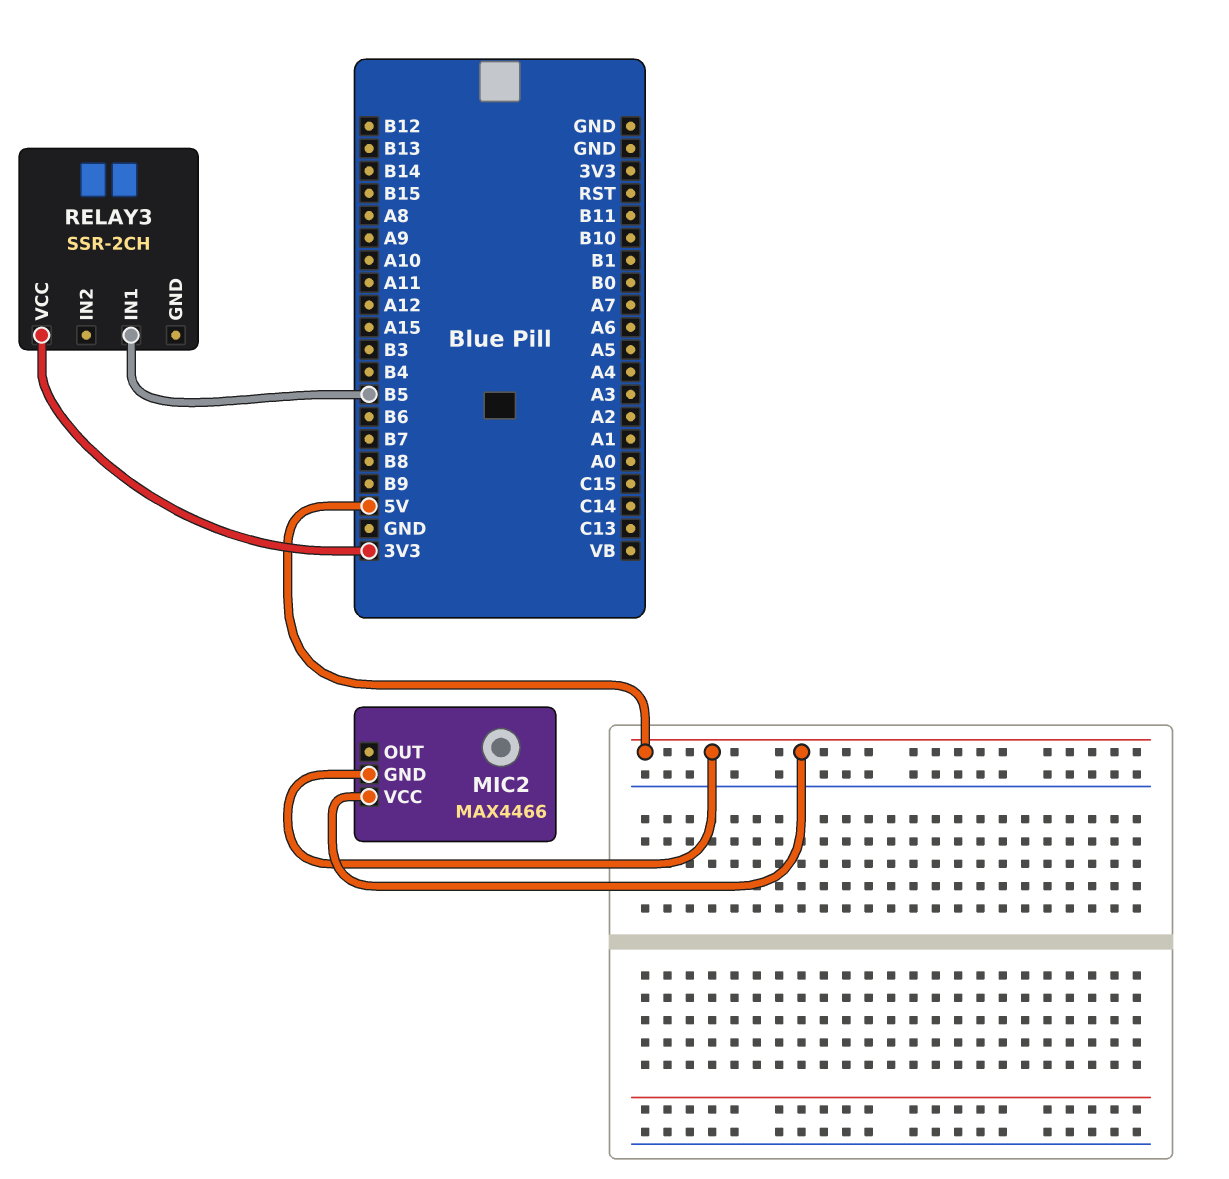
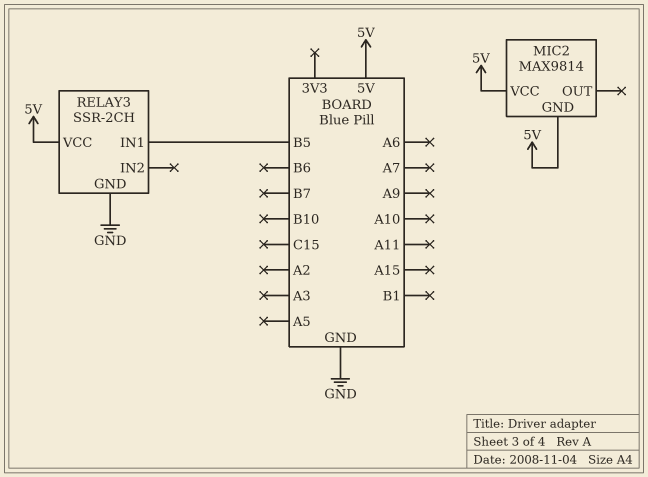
MIC2: MAX4466 -> MAX9814
RELAY3 pin GND: none -> GND
RELAY3 pin VCC: 3V3 -> 5V

